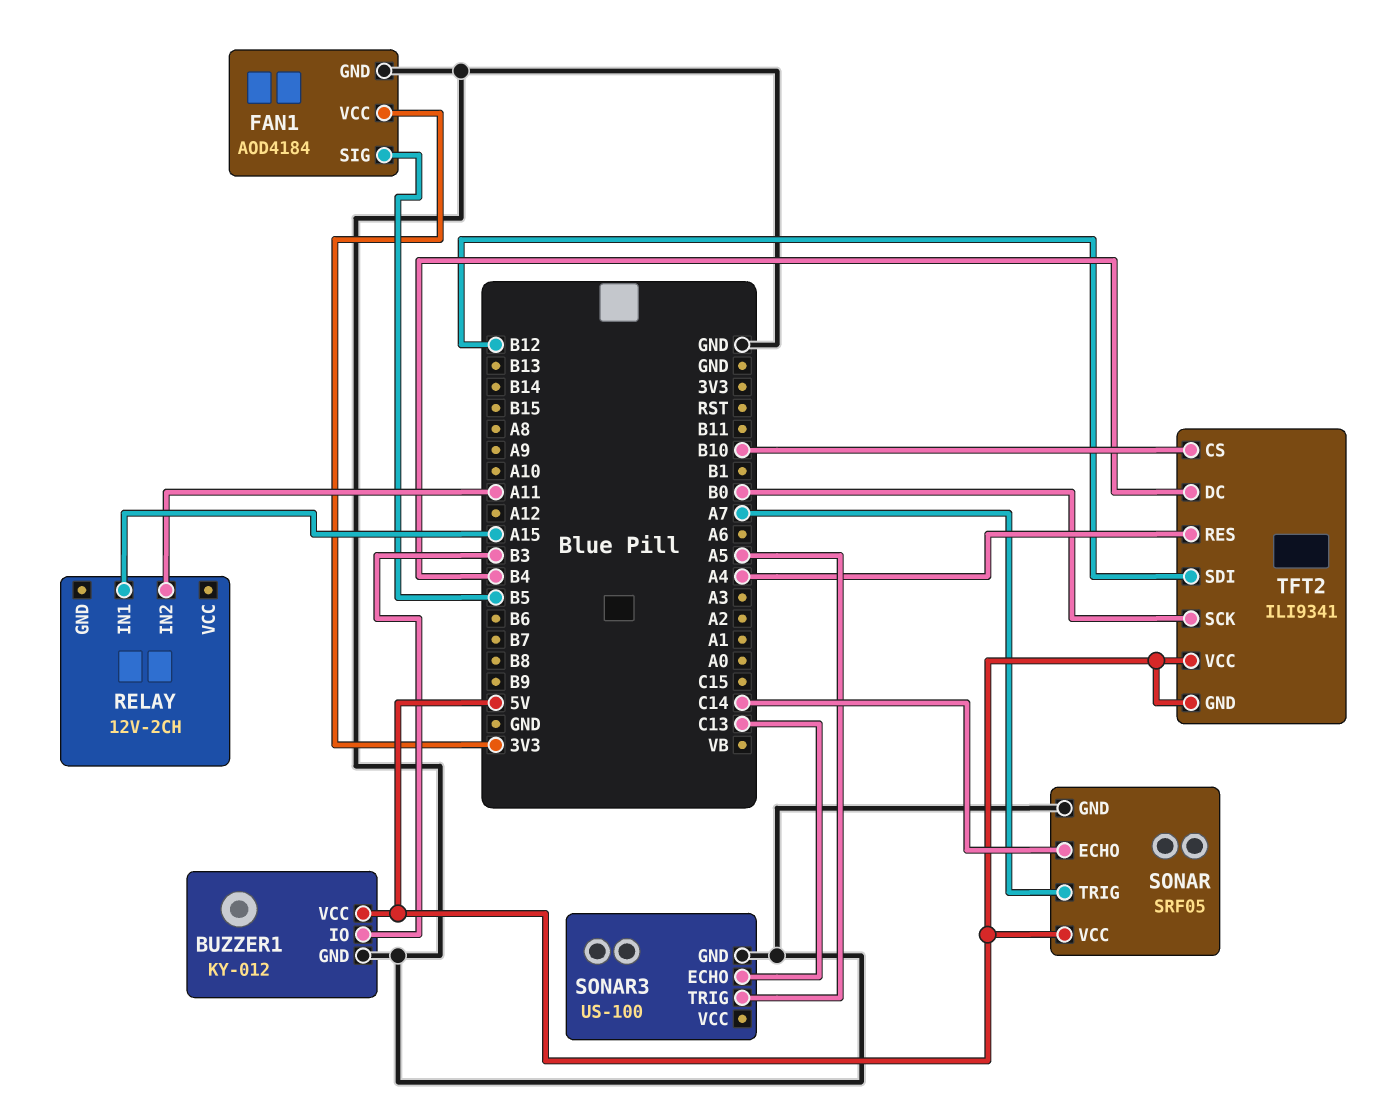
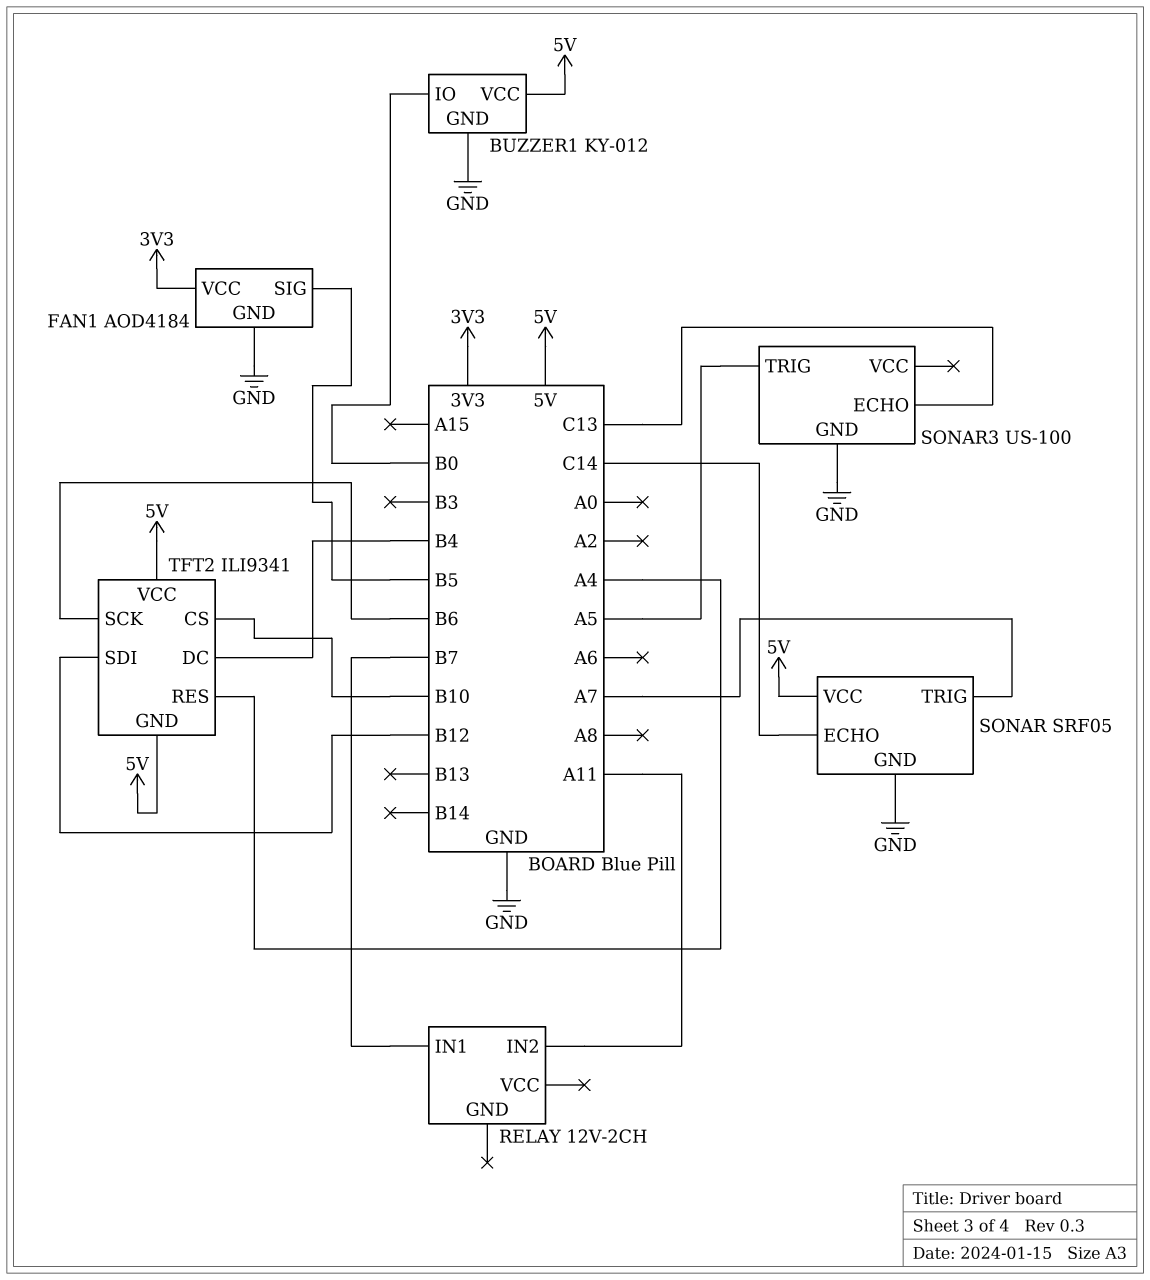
BUZZER1 pin IO: B3 -> B0
RELAY pin IN1: A15 -> B7
TFT2 pin SCK: B0 -> B6

